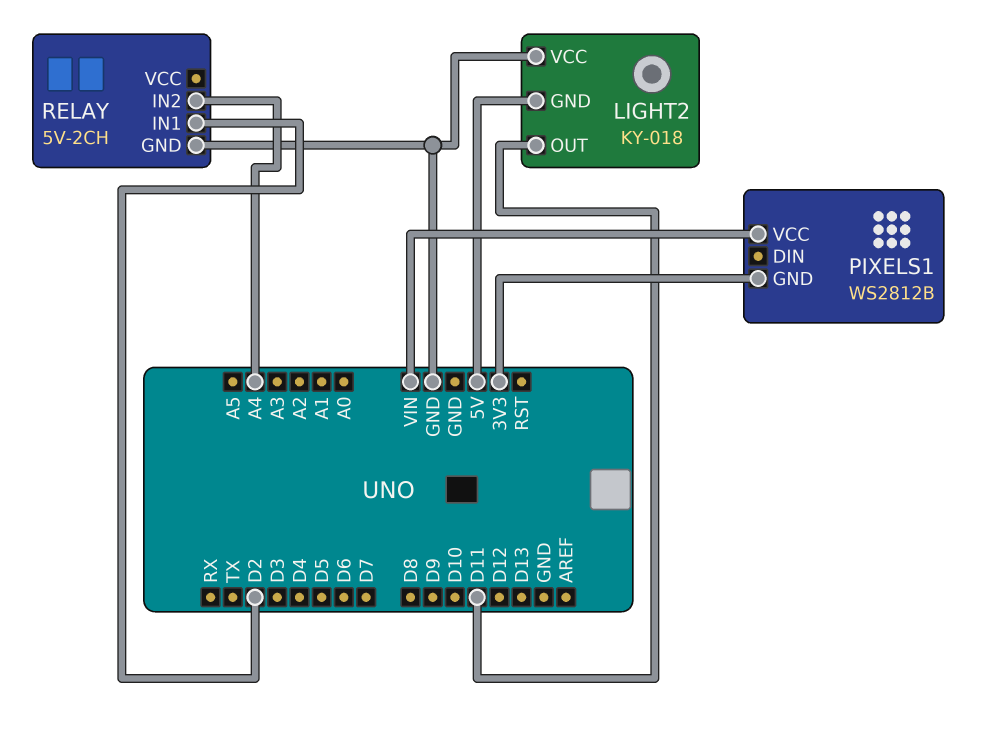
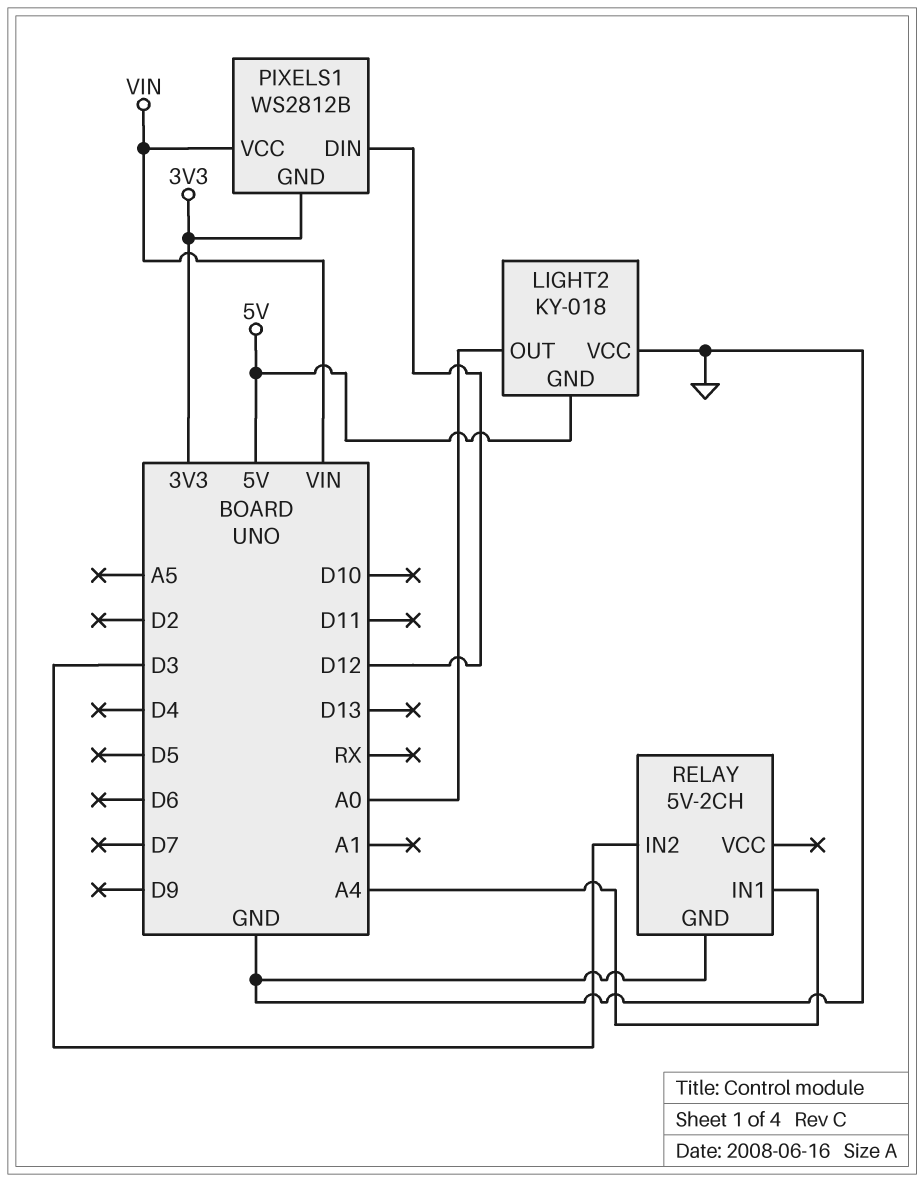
LIGHT2 pin OUT: D11 -> A0
PIXELS1 pin DIN: none -> D12
RELAY pin IN1: D2 -> A4
RELAY pin IN2: A4 -> D3

